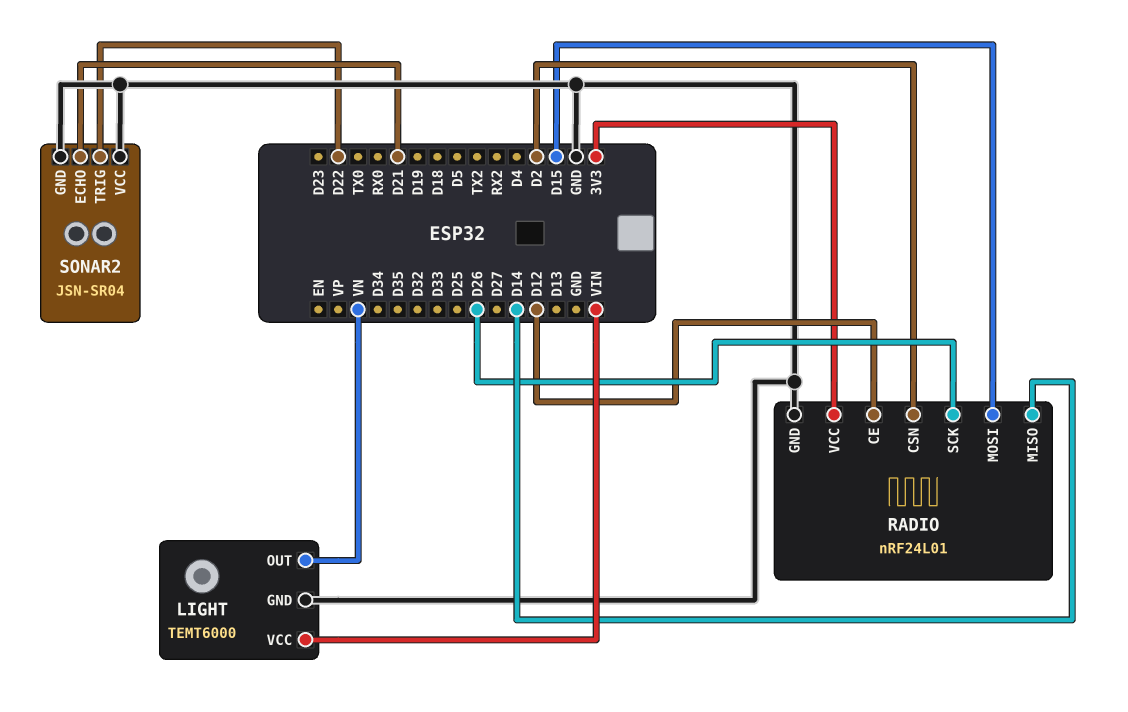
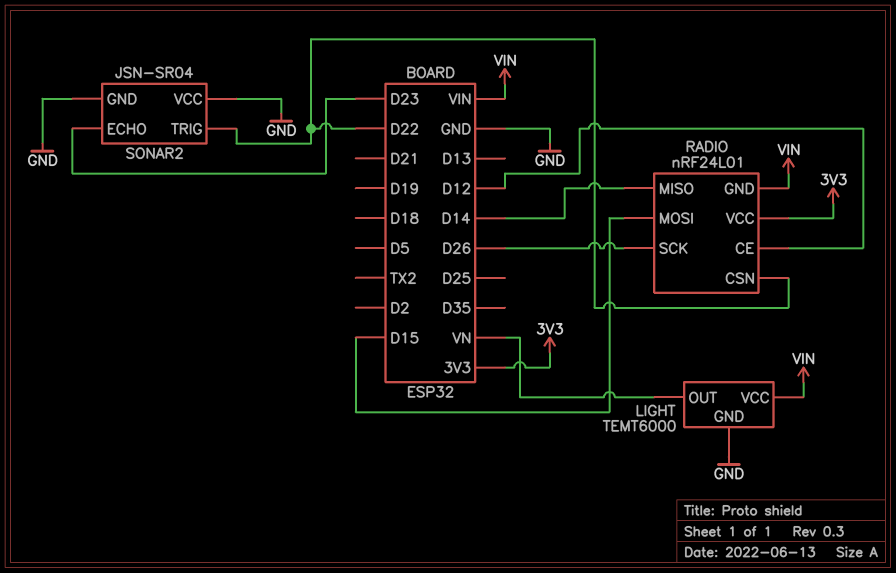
RADIO pin CSN: D2 -> D22
RADIO pin GND: GND -> VIN
SONAR2 pin ECHO: D21 -> D23

